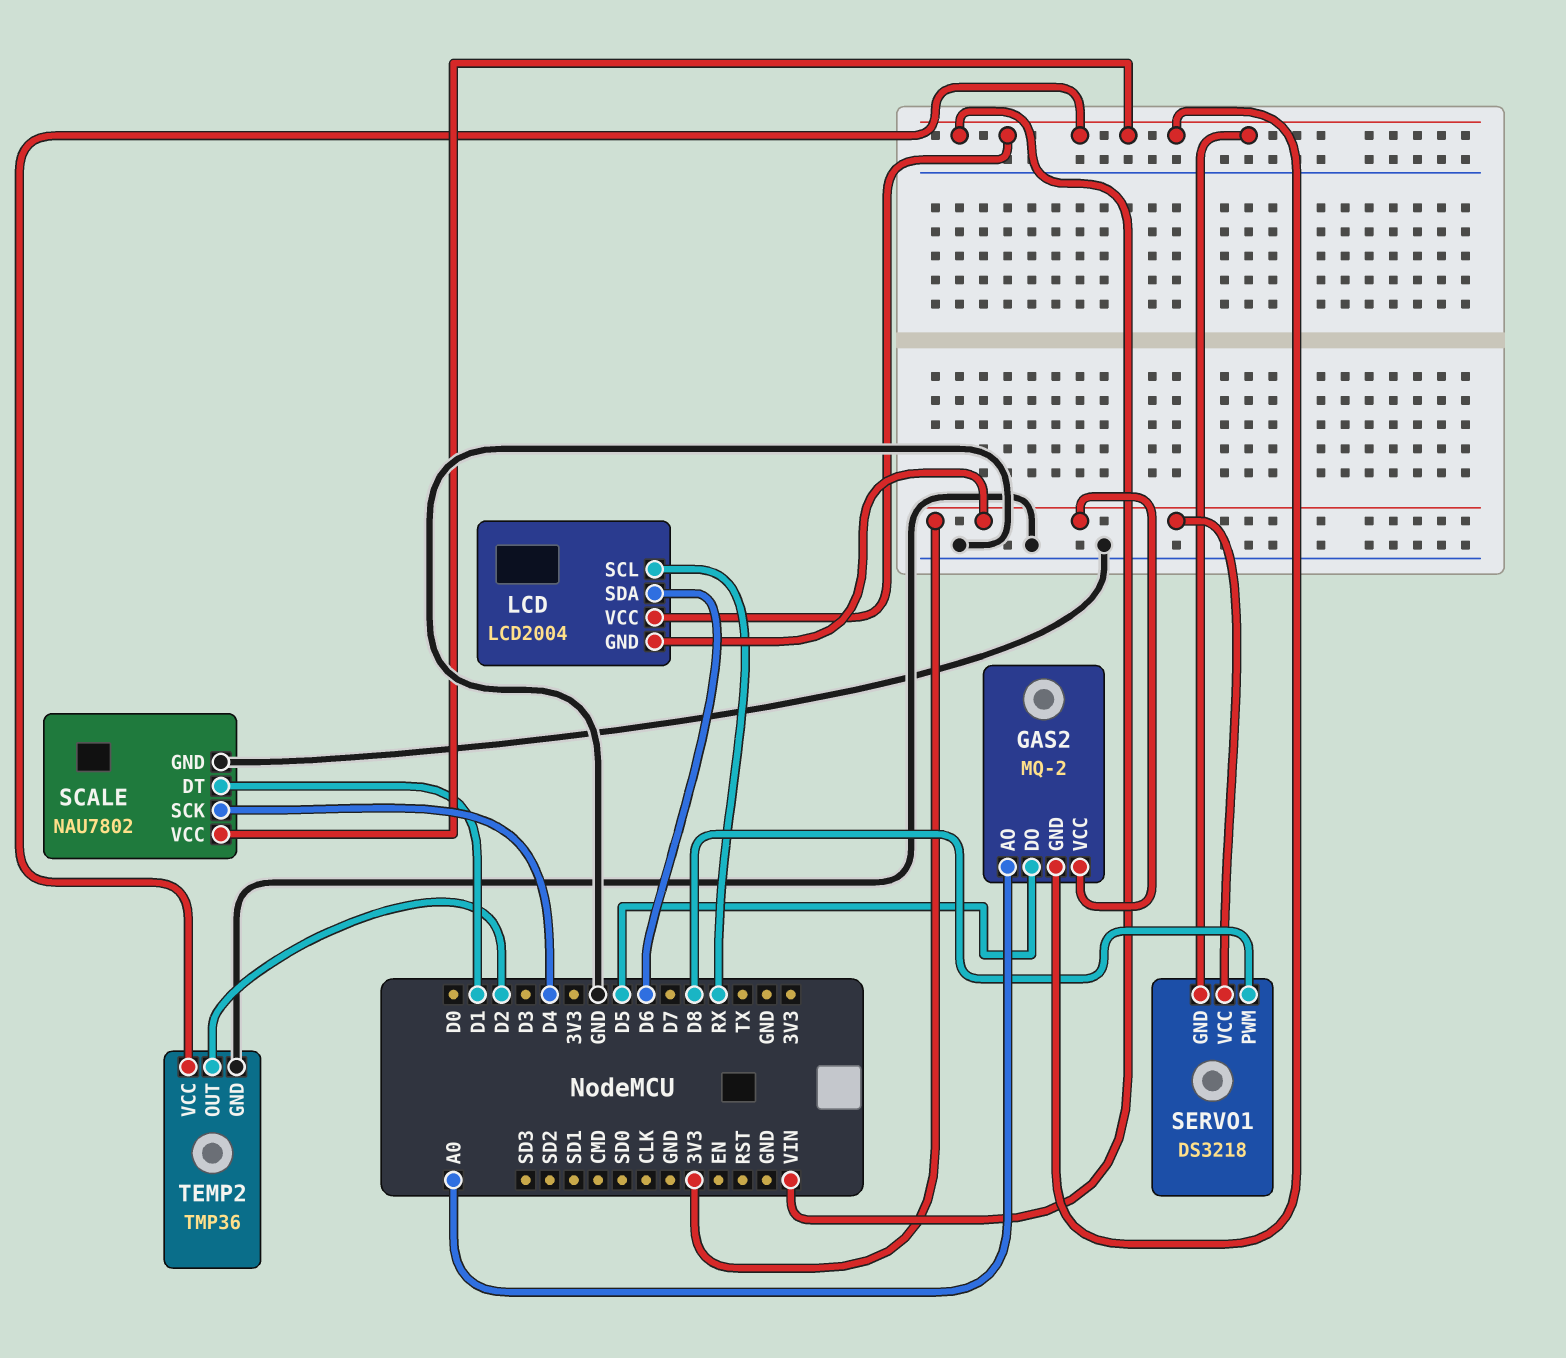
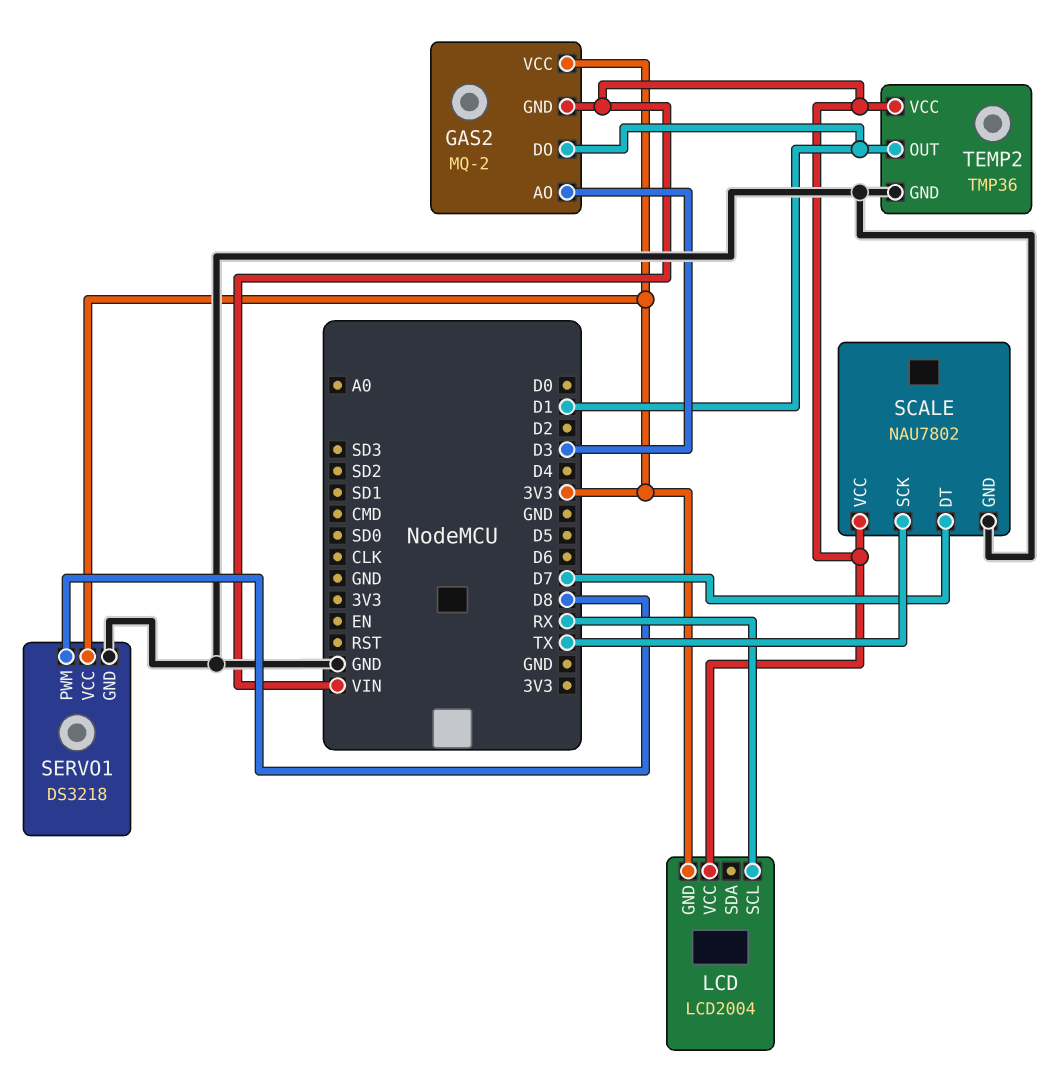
GAS2 pin AO: A0 -> D3
GAS2 pin DO: D5 -> D1
LCD pin SDA: D6 -> none
SCALE pin DT: D1 -> D7
SCALE pin SCK: D4 -> TX
SERVO1 pin GND: VIN -> GND
TEMP2 pin OUT: D2 -> D1

